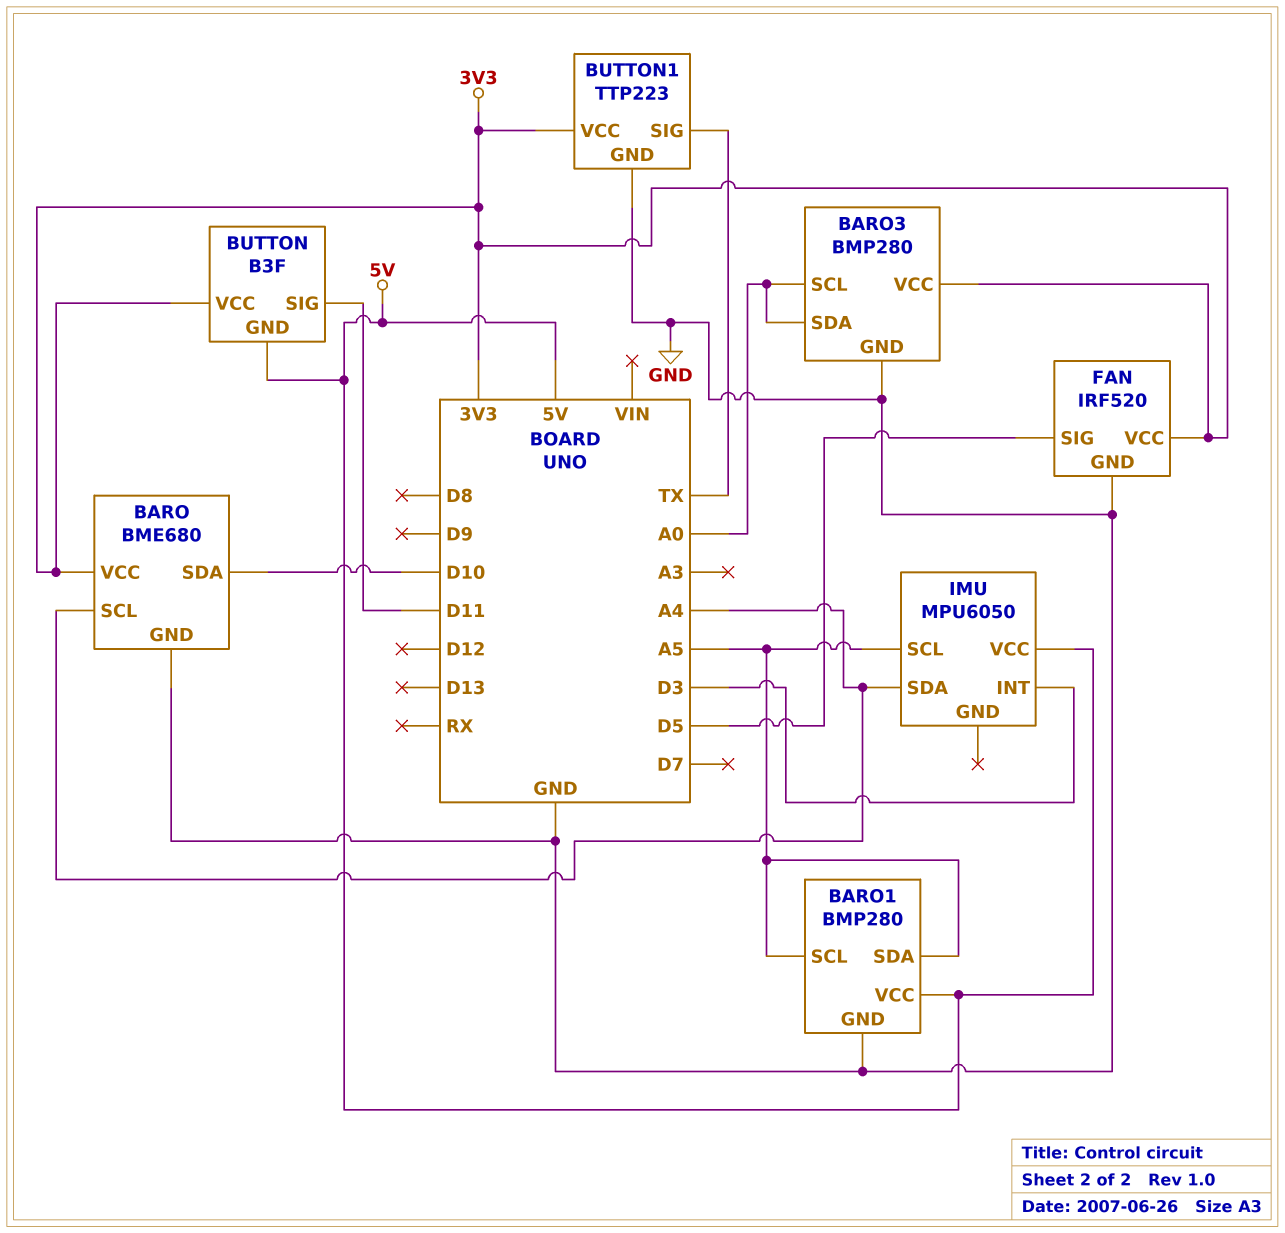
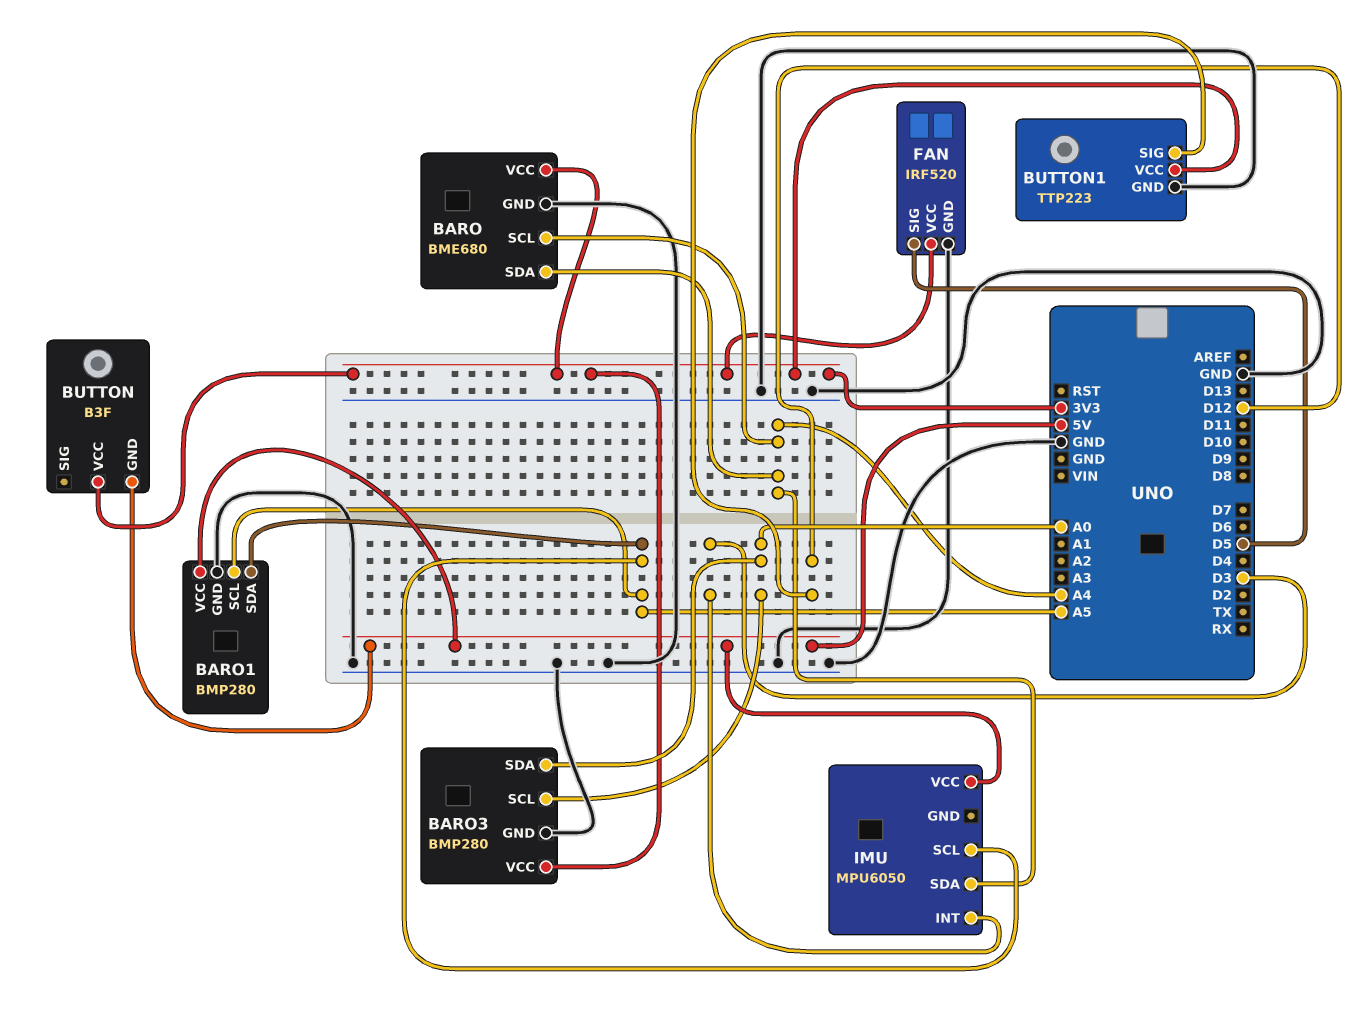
BARO pin SDA: D10 -> A4
BUTTON pin SIG: D11 -> none
BUTTON1 pin SIG: TX -> D12

